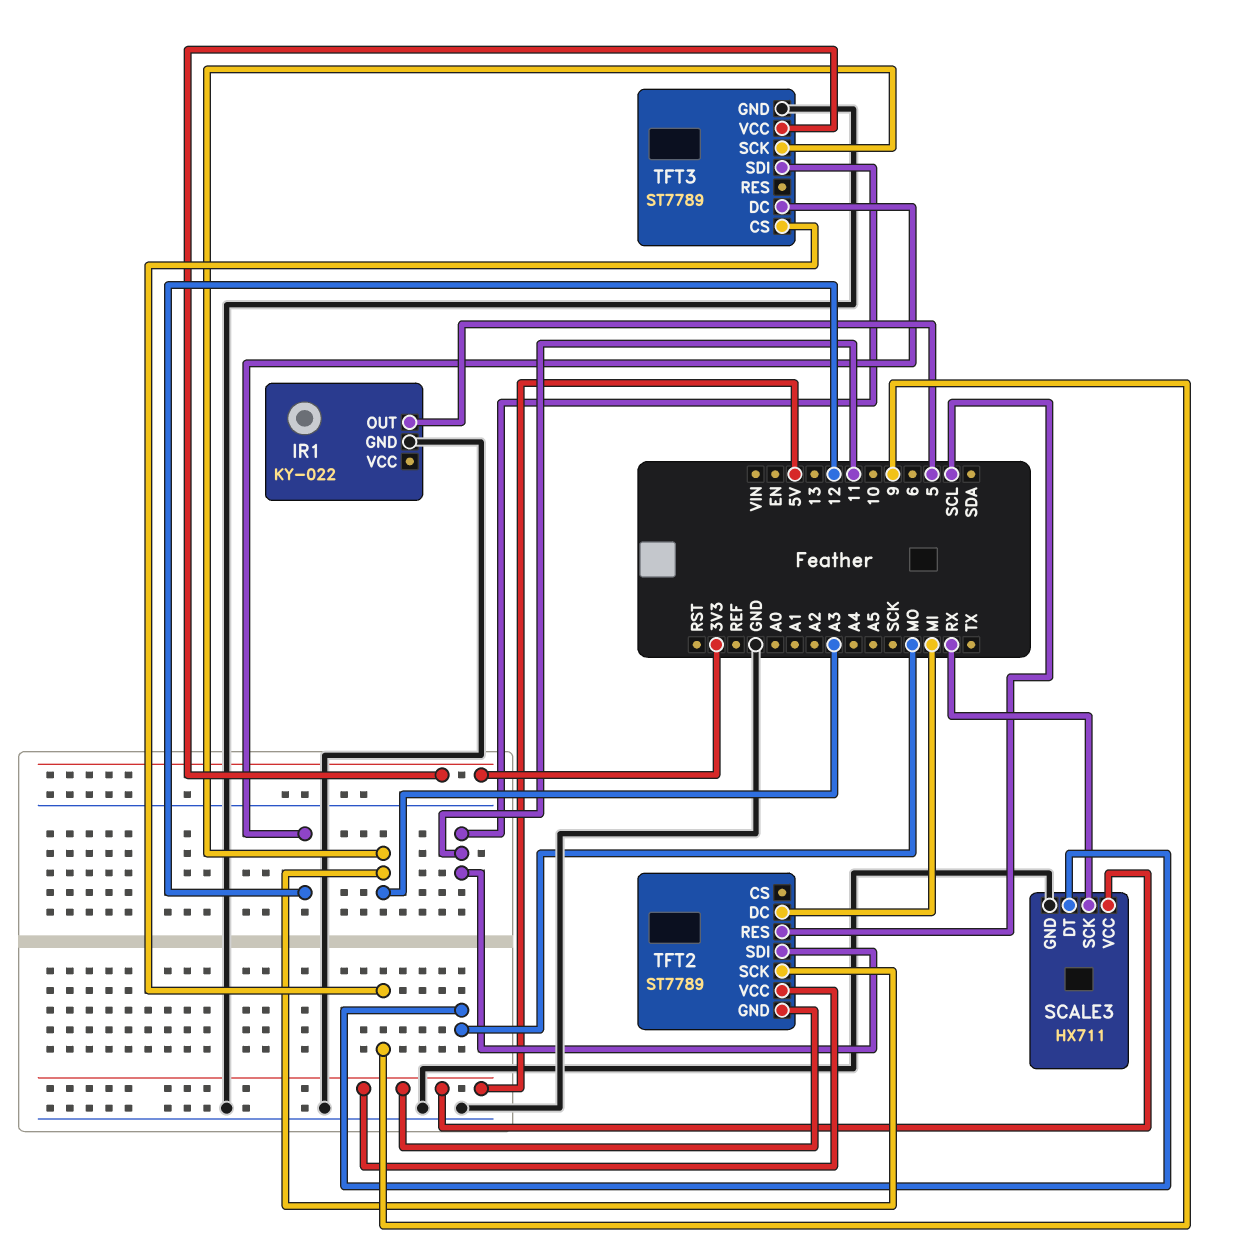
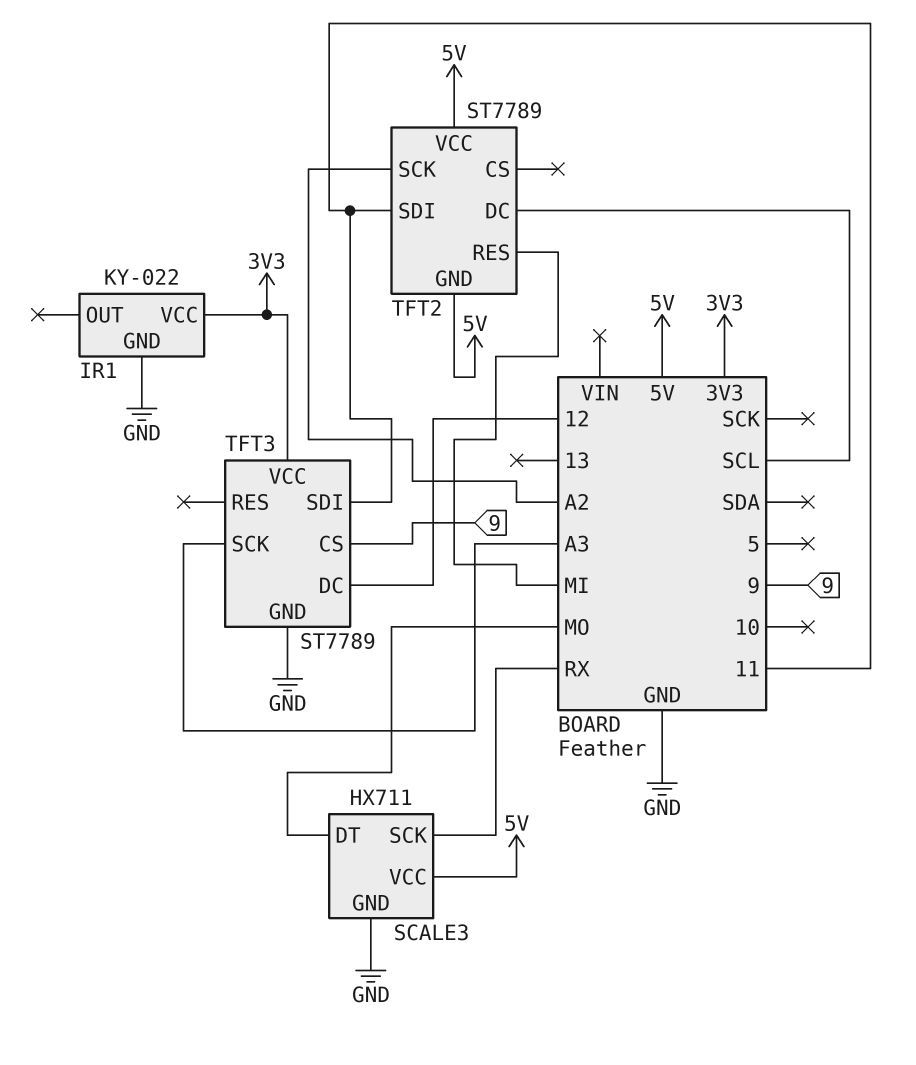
IR1 pin OUT: 5 -> none
IR1 pin VCC: none -> 3V3
TFT2 pin DC: MI -> SCL
TFT2 pin RES: SCL -> MI
TFT2 pin SCK: A3 -> A2

